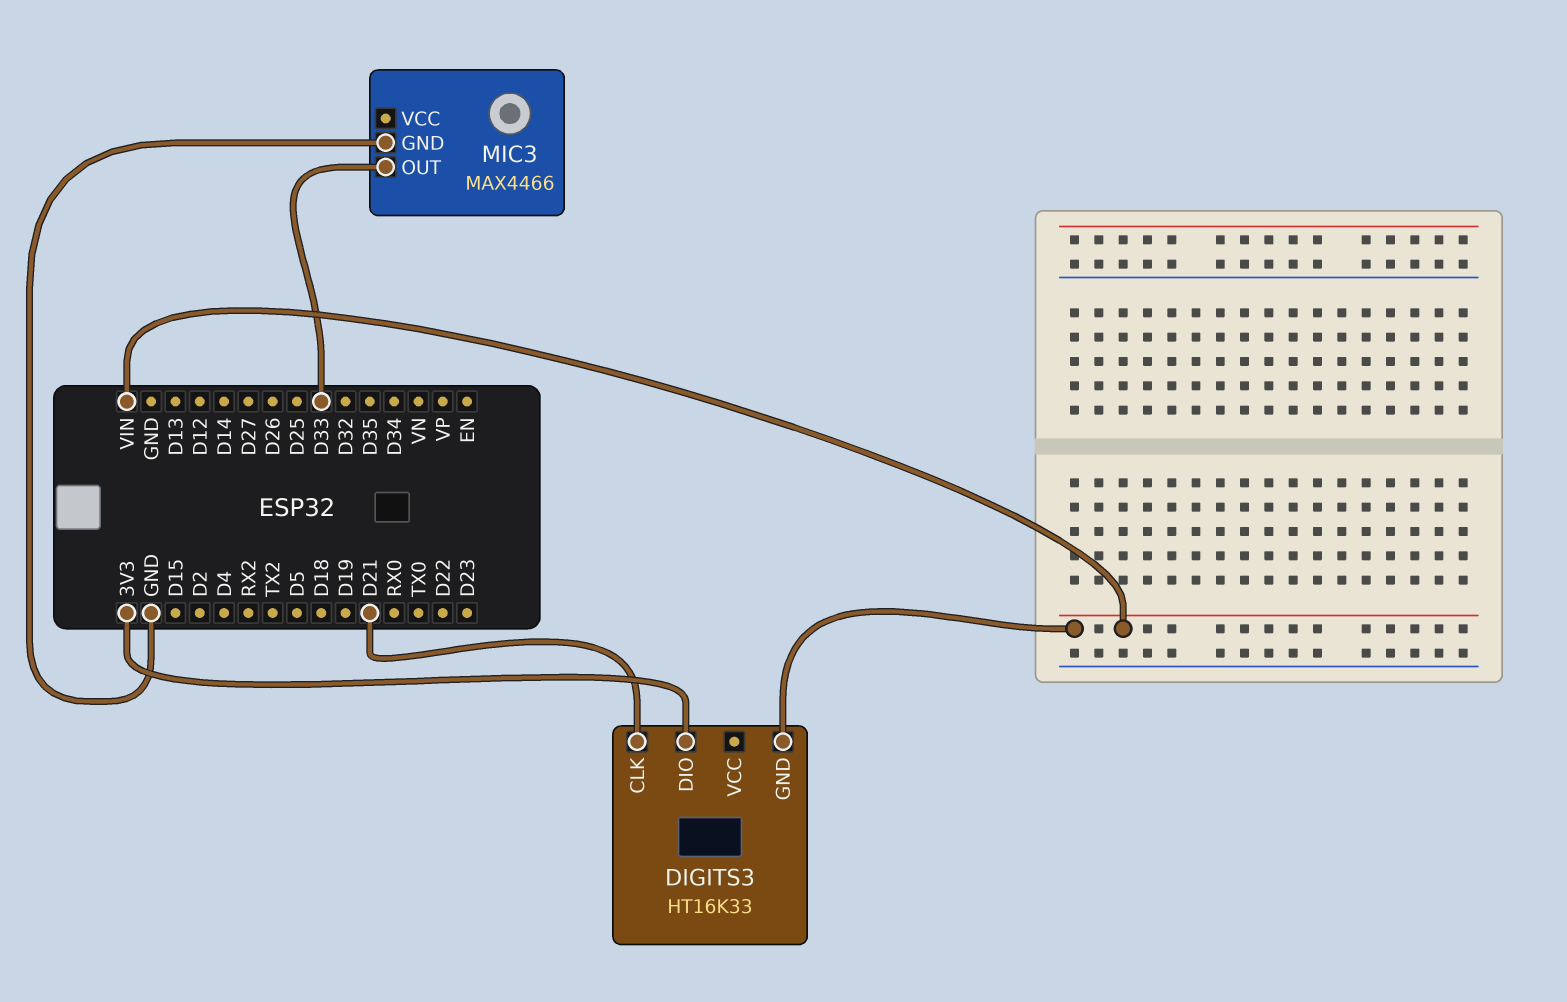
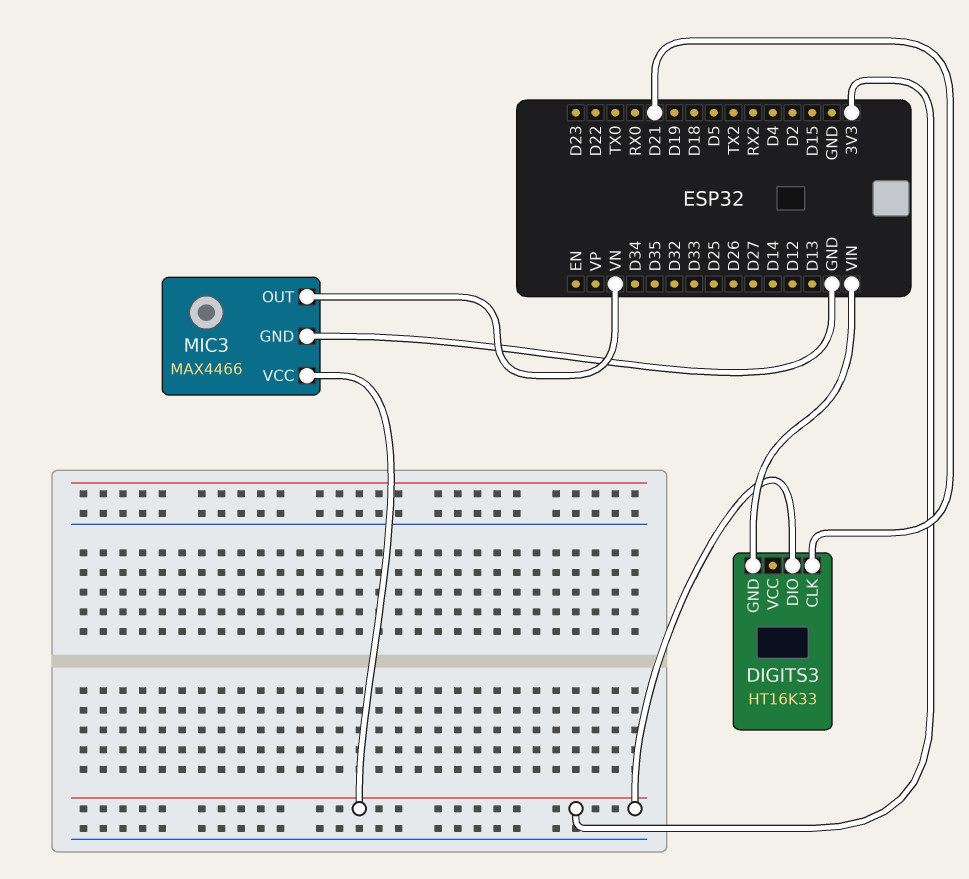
MIC3 pin OUT: D33 -> VN
MIC3 pin VCC: none -> 3V3

